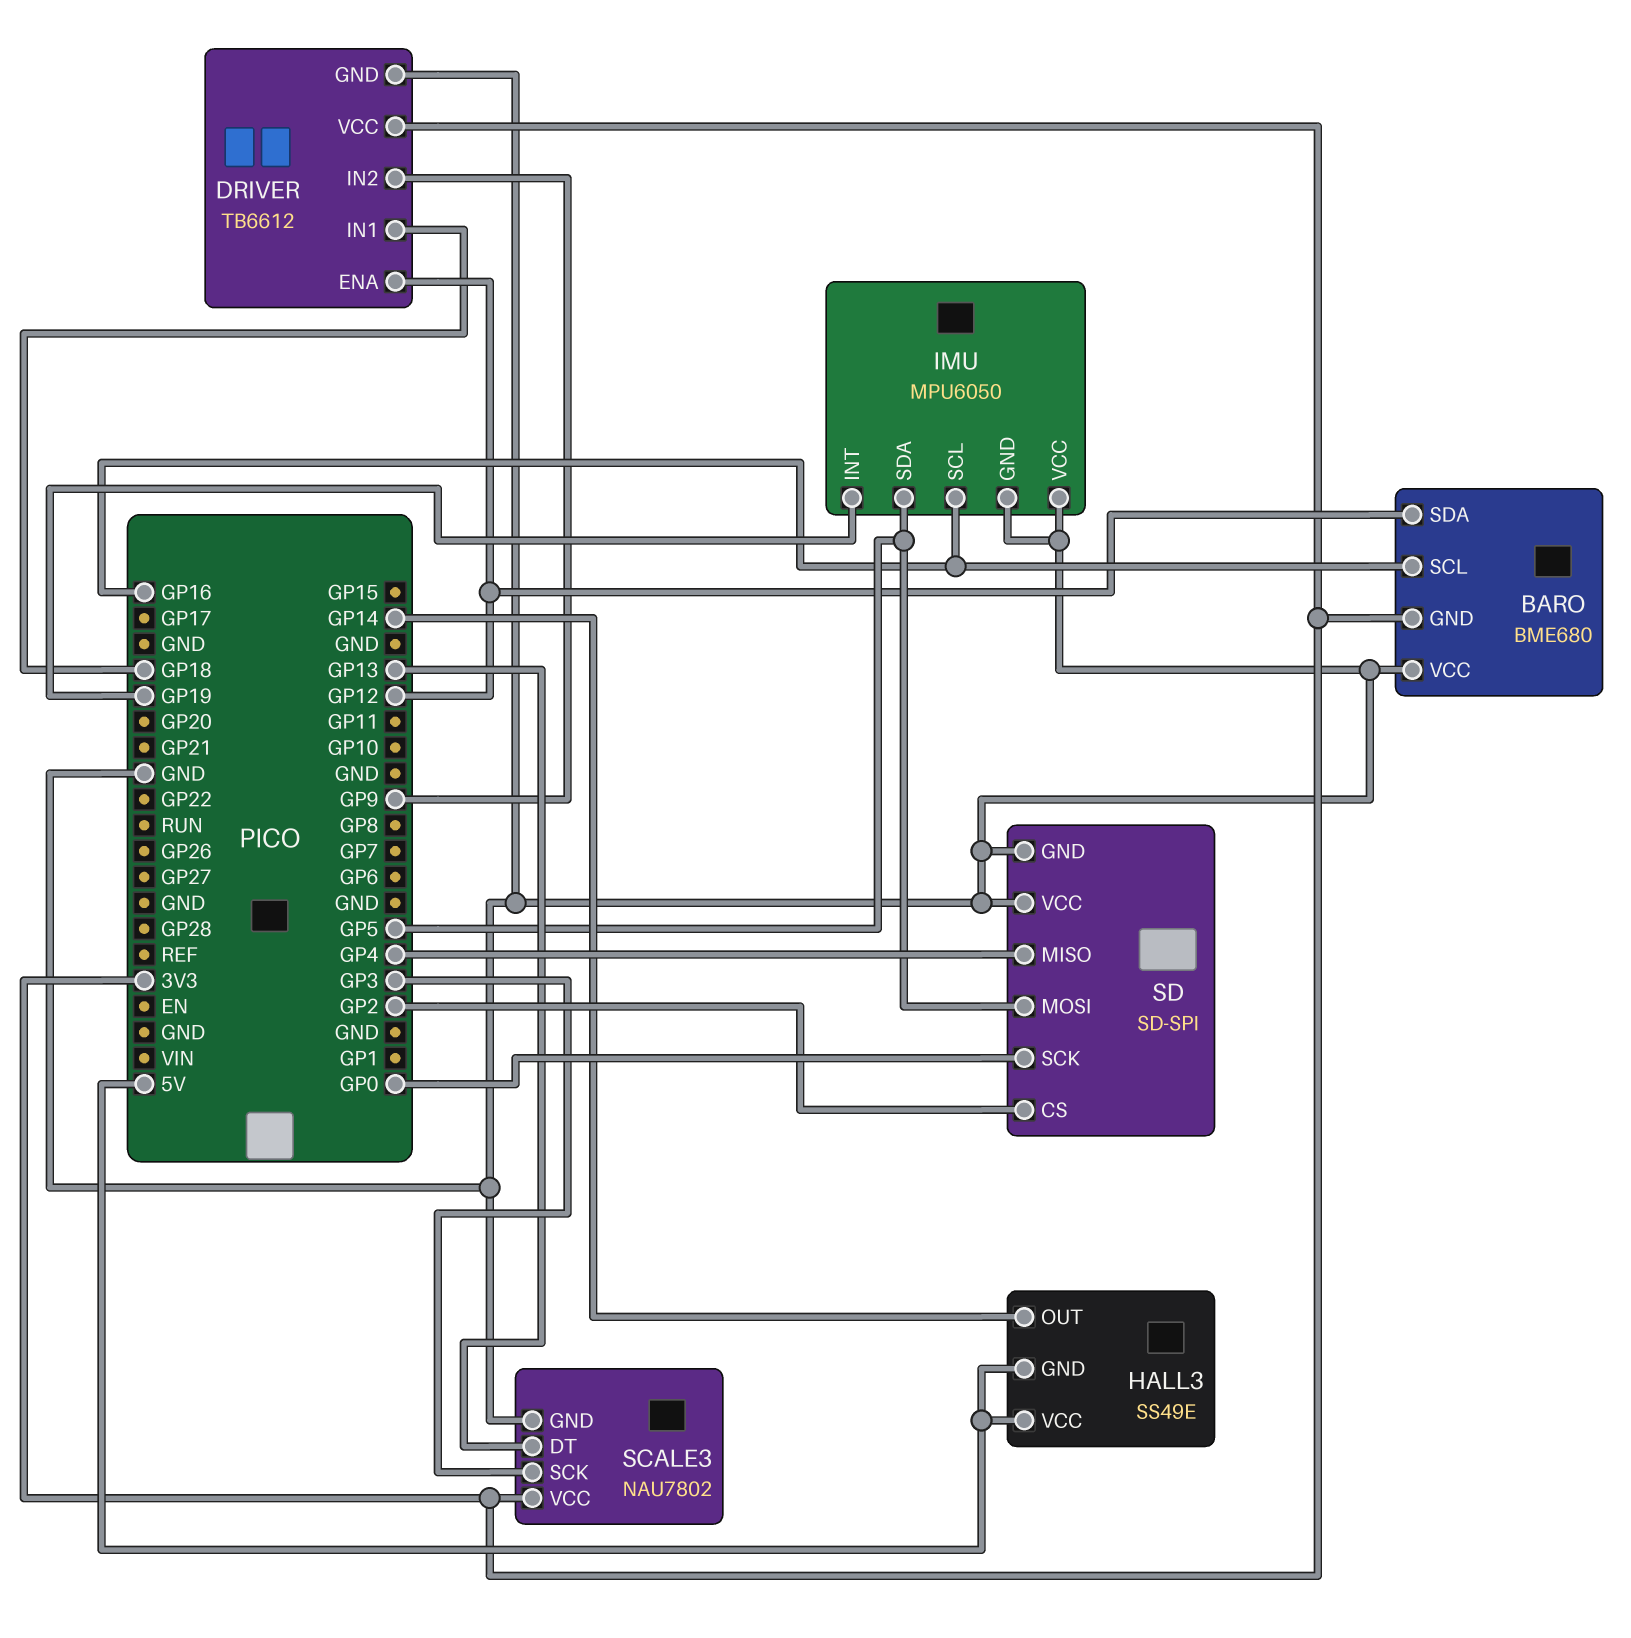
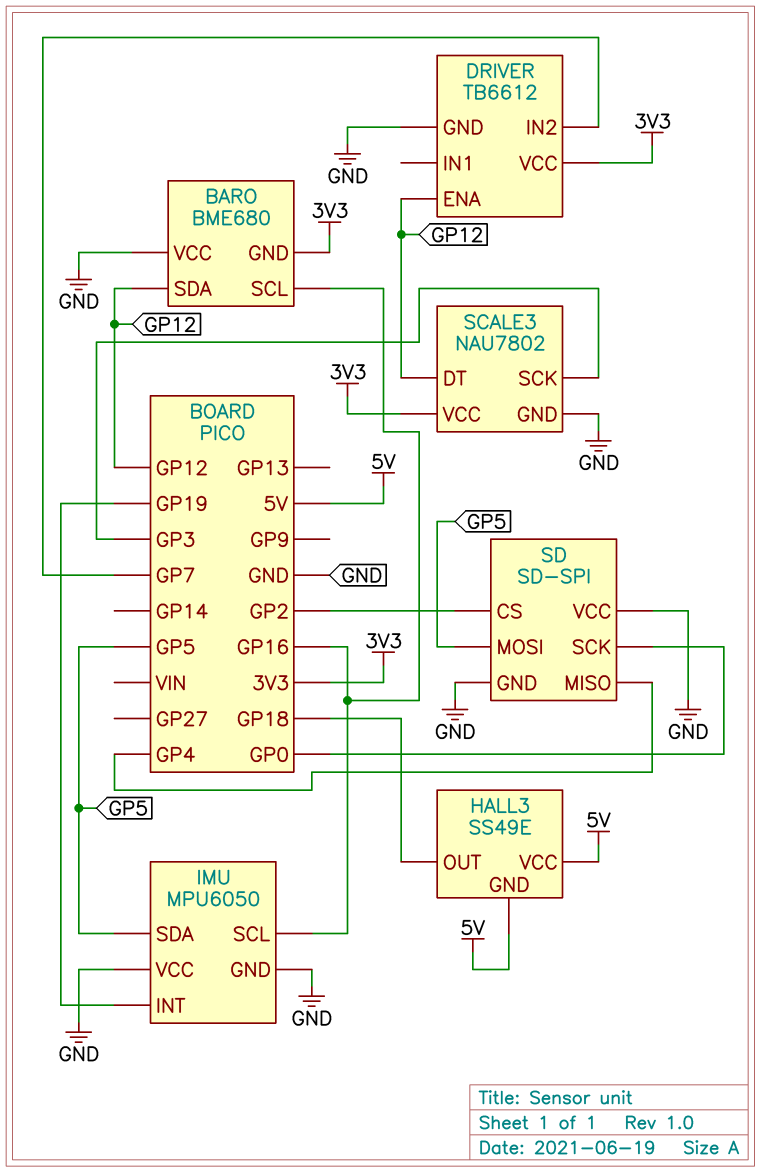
DRIVER pin IN1: GP18 -> none
DRIVER pin IN2: GP9 -> GP7
HALL3 pin OUT: GP14 -> GP18
SCALE3 pin DT: GP13 -> GP12

